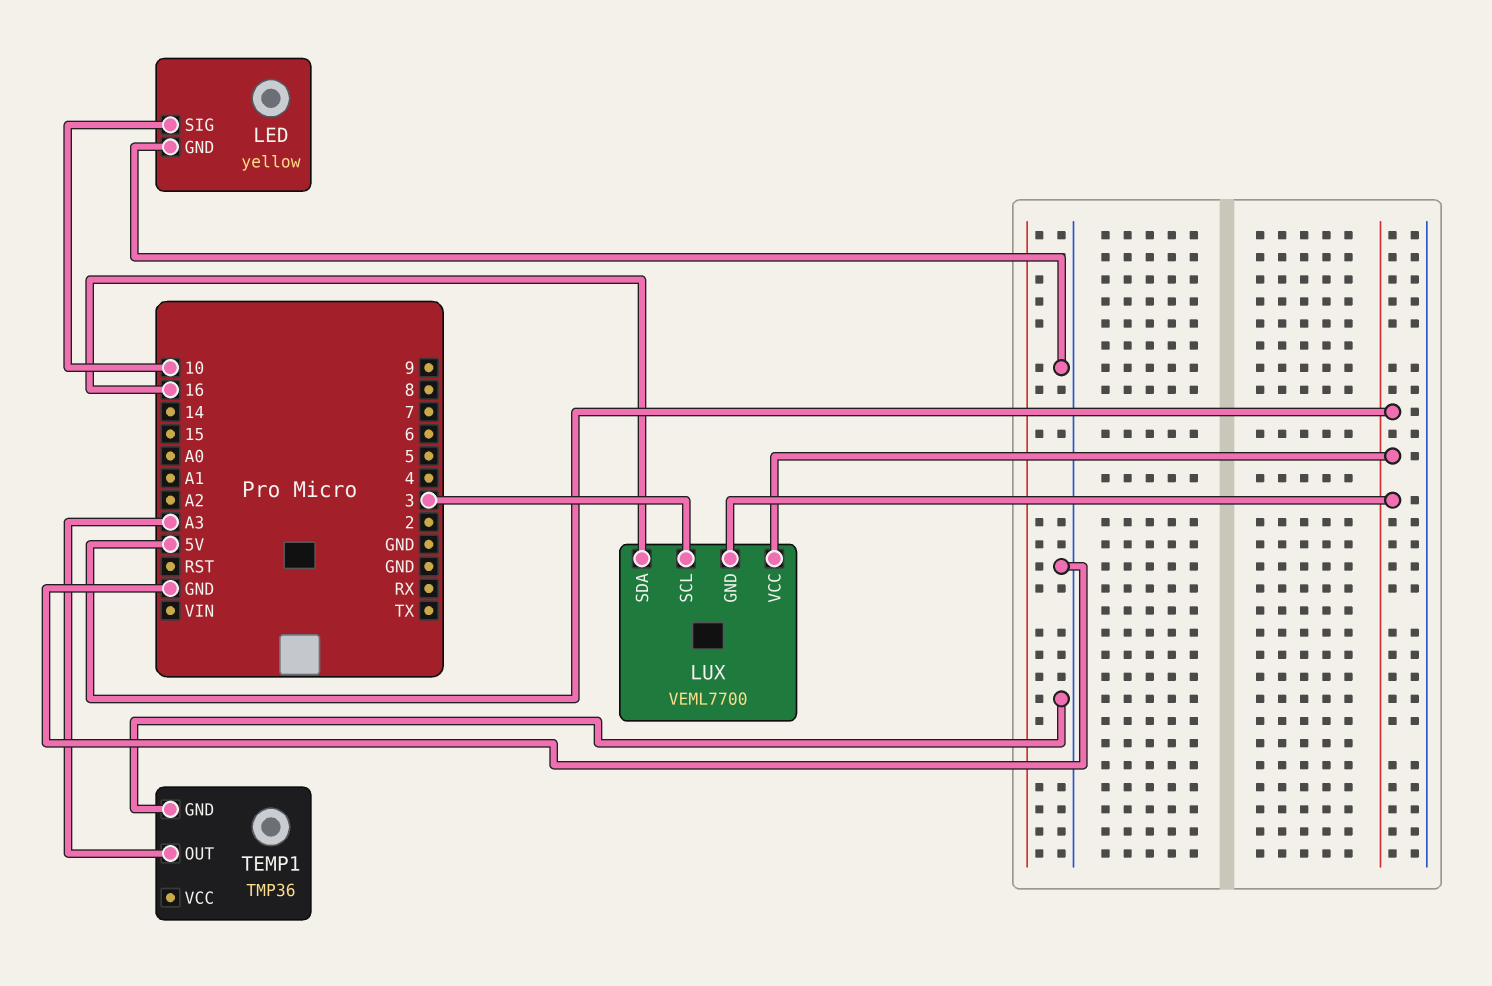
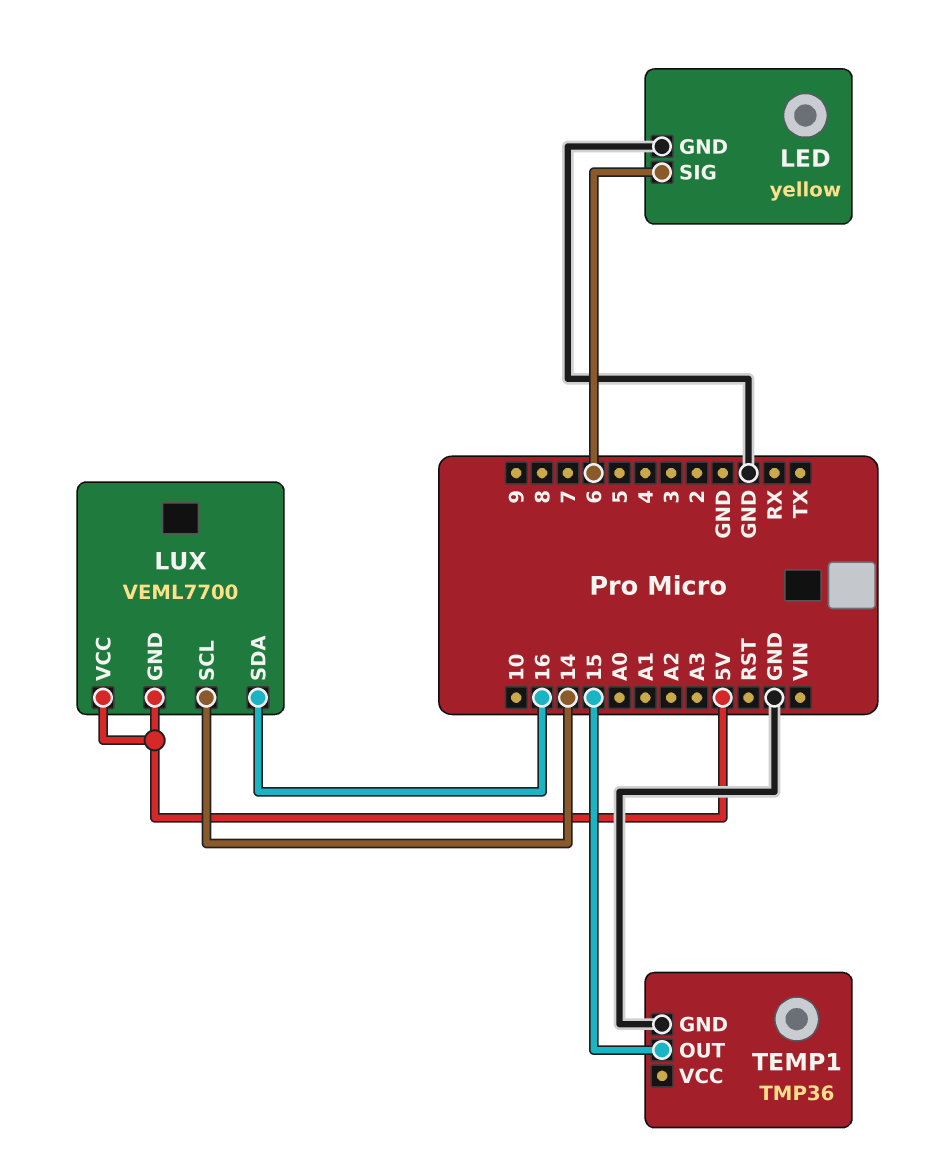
LED pin SIG: 10 -> 6
LUX pin SCL: 3 -> 14
TEMP1 pin OUT: A3 -> 15

